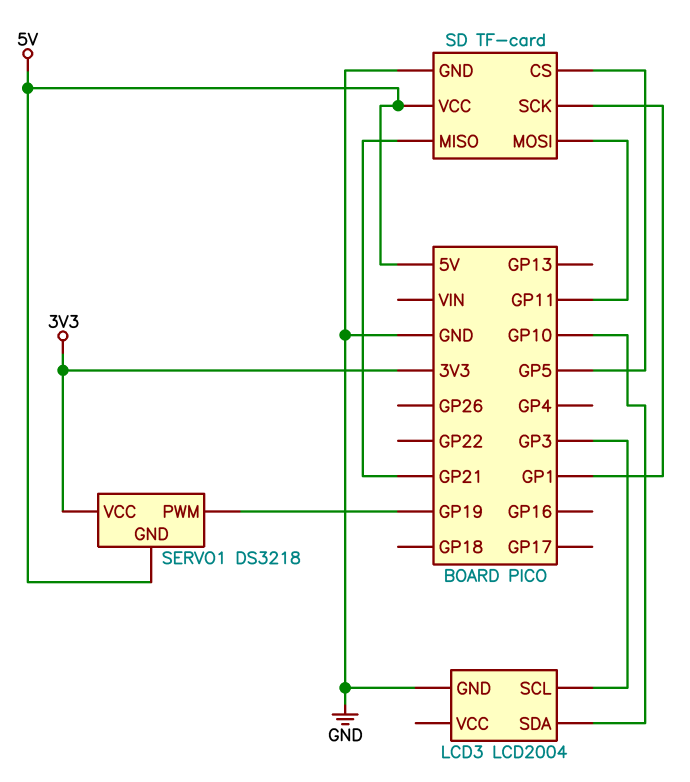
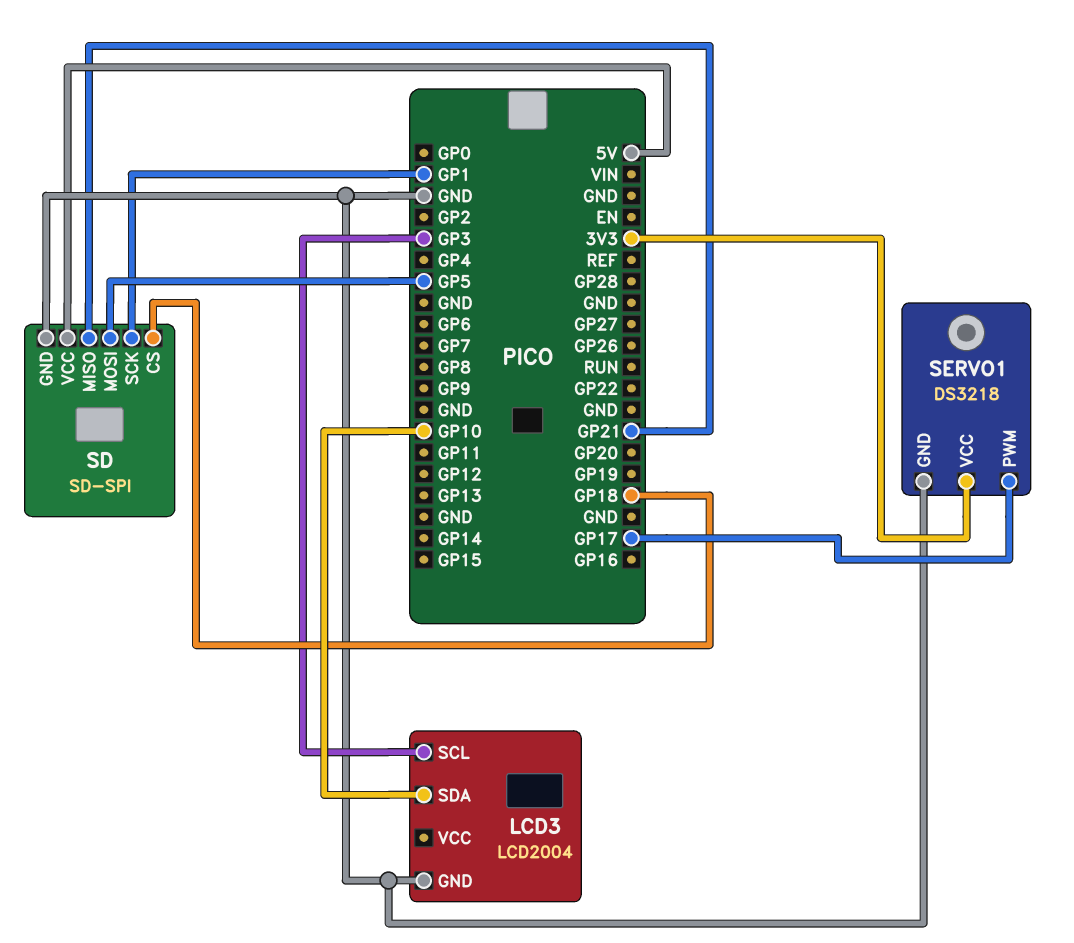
SD: TF-card -> SD-SPI
SD pin CS: GP5 -> GP18
SD pin MOSI: GP11 -> GP5
SERVO1 pin GND: 5V -> GND
SERVO1 pin PWM: GP19 -> GP17

